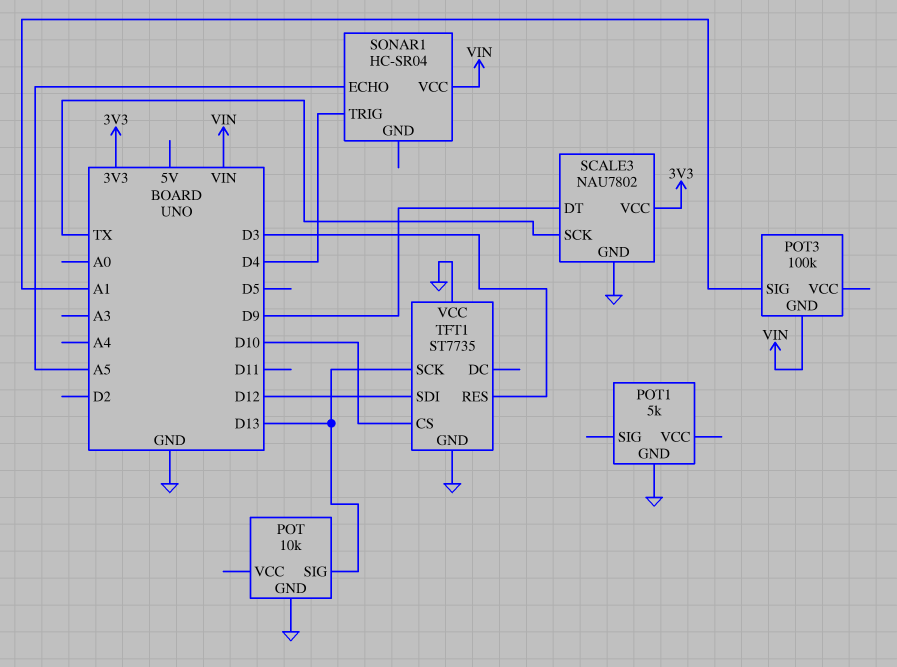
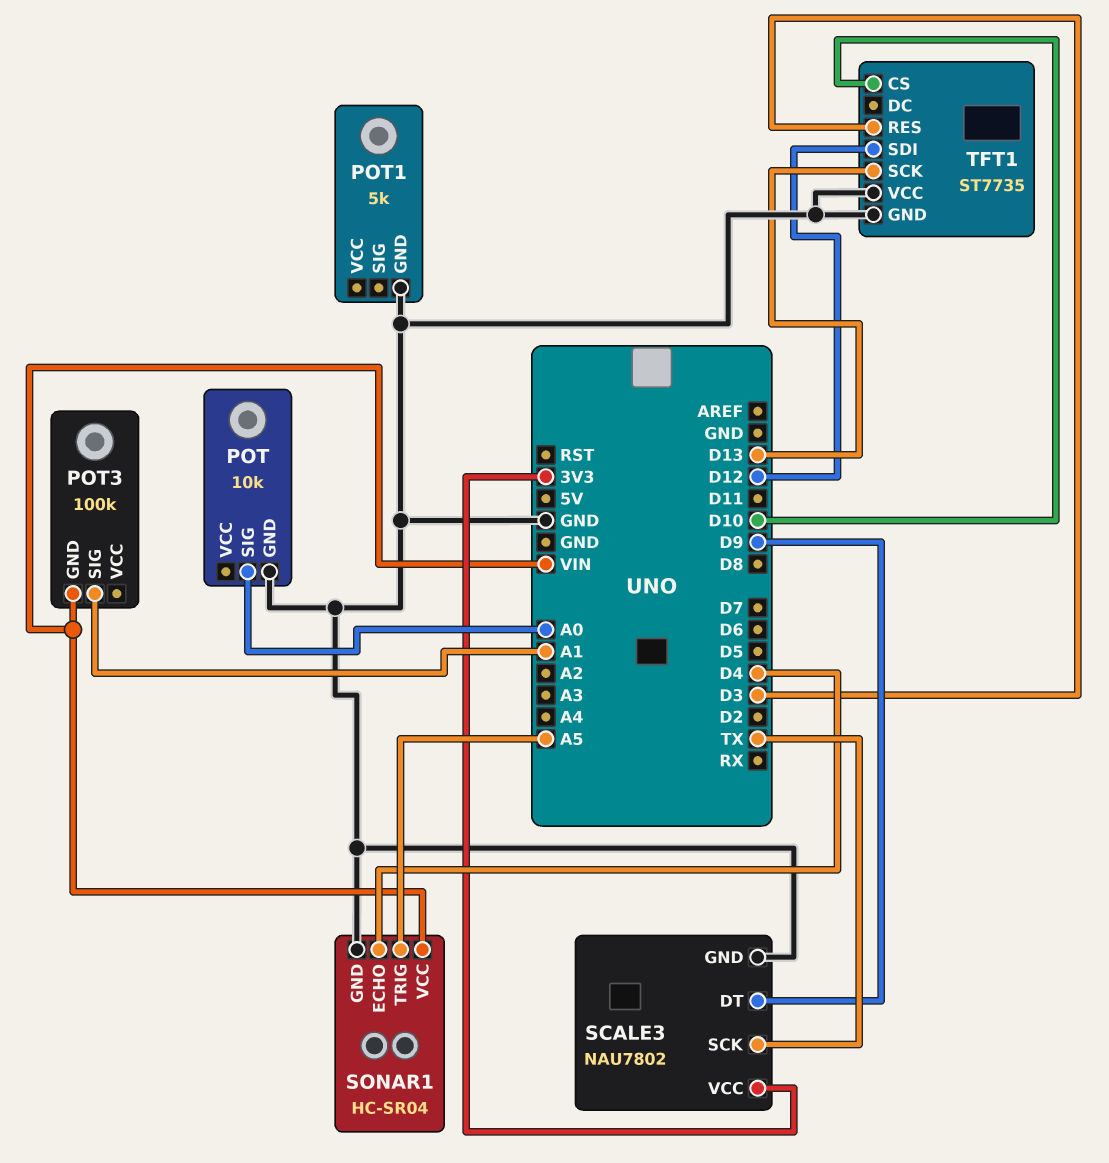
POT pin SIG: D13 -> A0
SONAR1 pin ECHO: A5 -> D4
SONAR1 pin GND: none -> GND
SONAR1 pin TRIG: D4 -> A5

